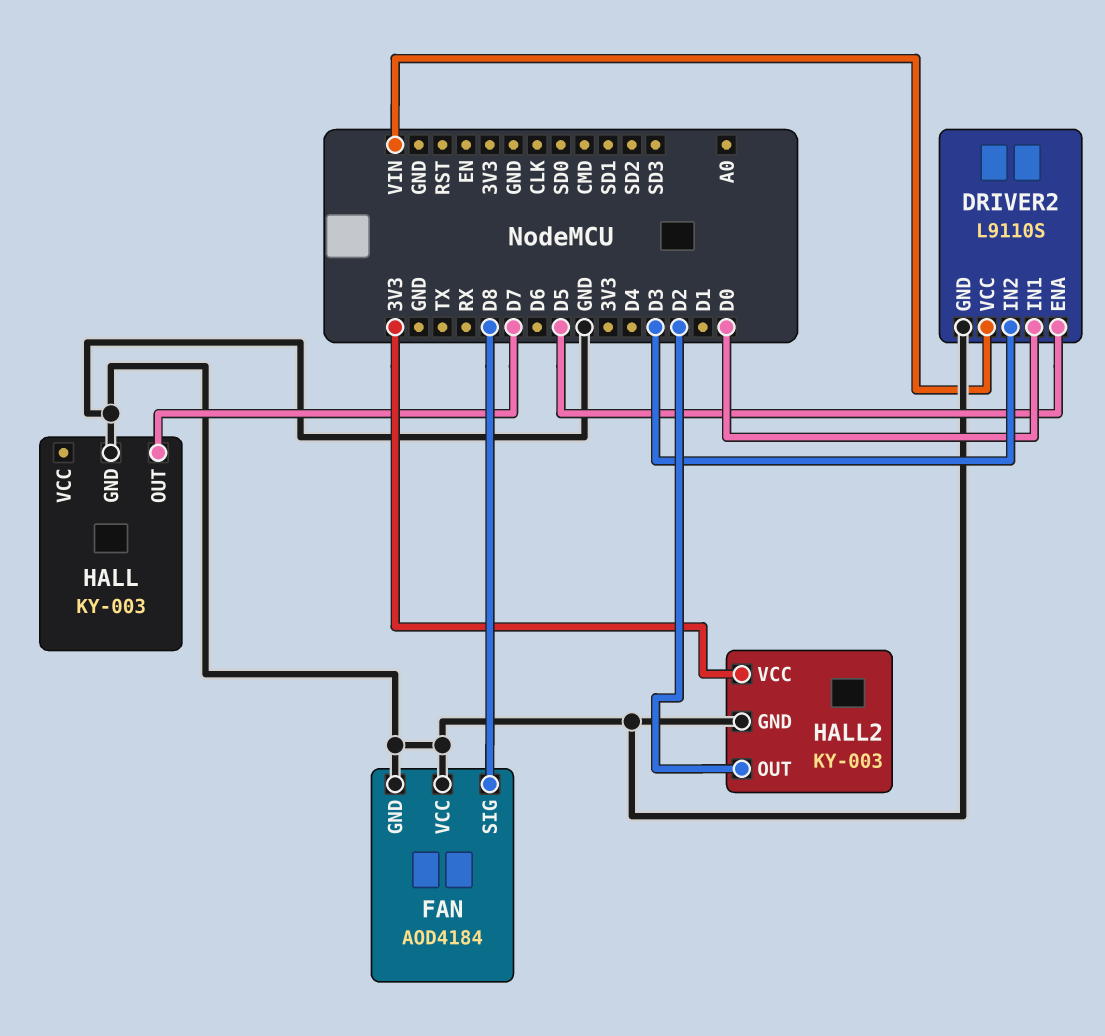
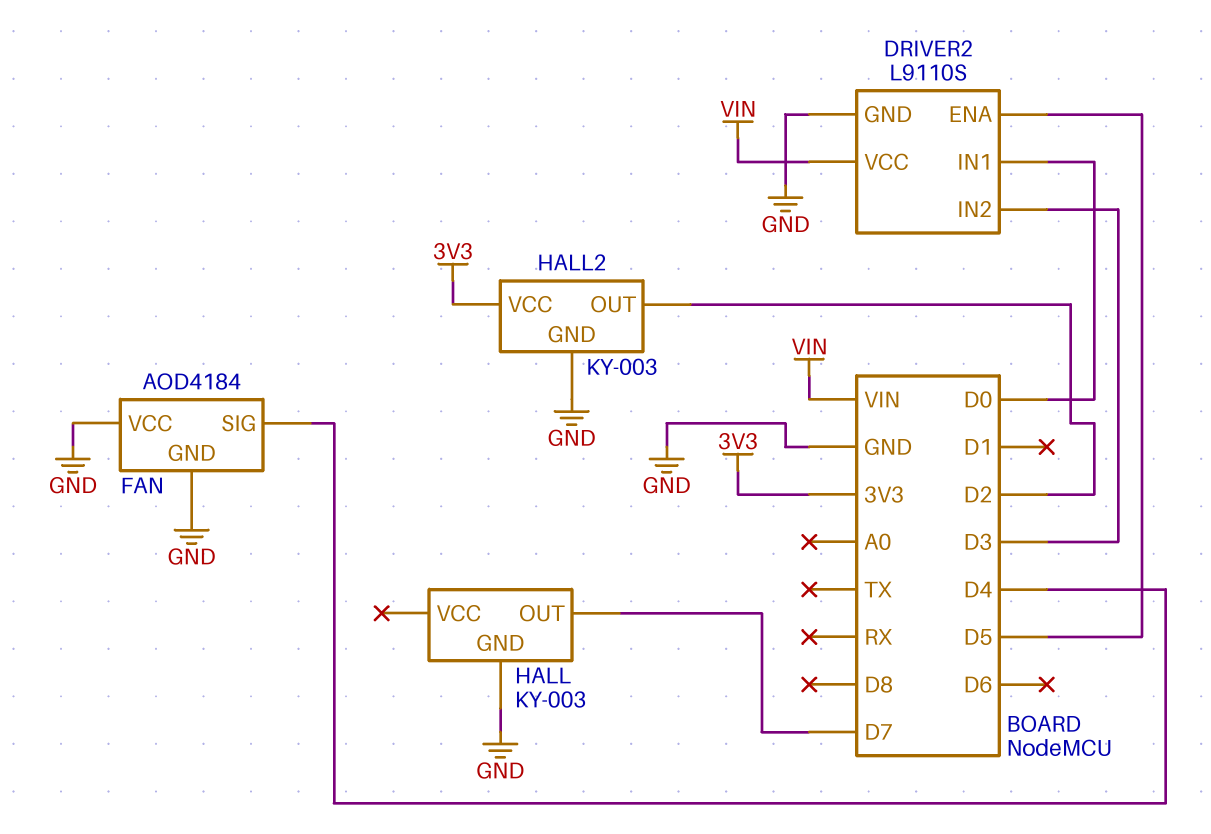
FAN pin SIG: D8 -> D4

